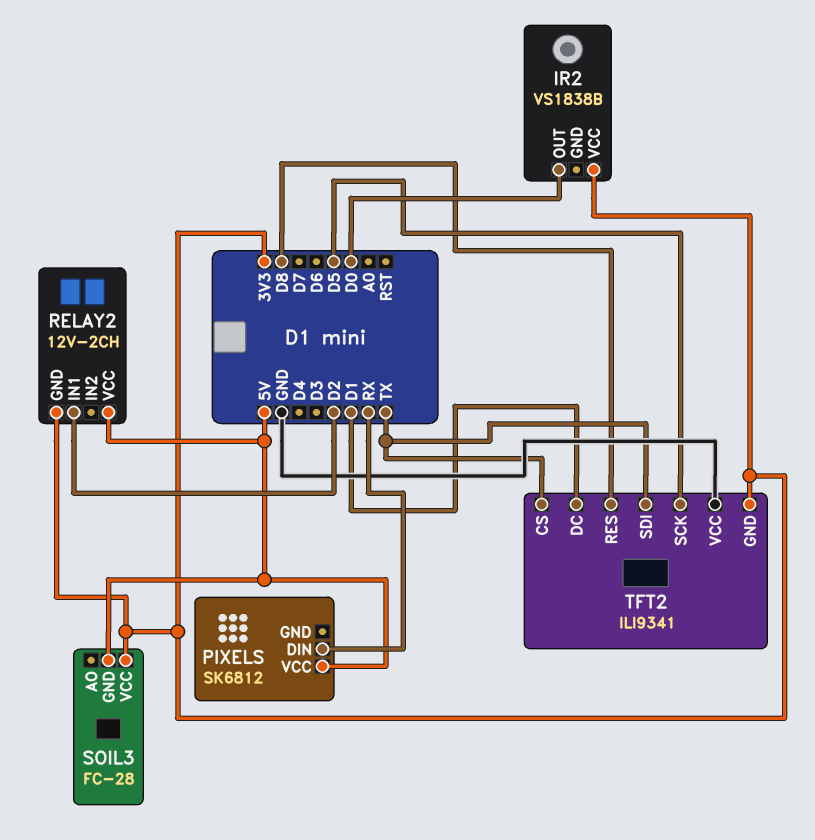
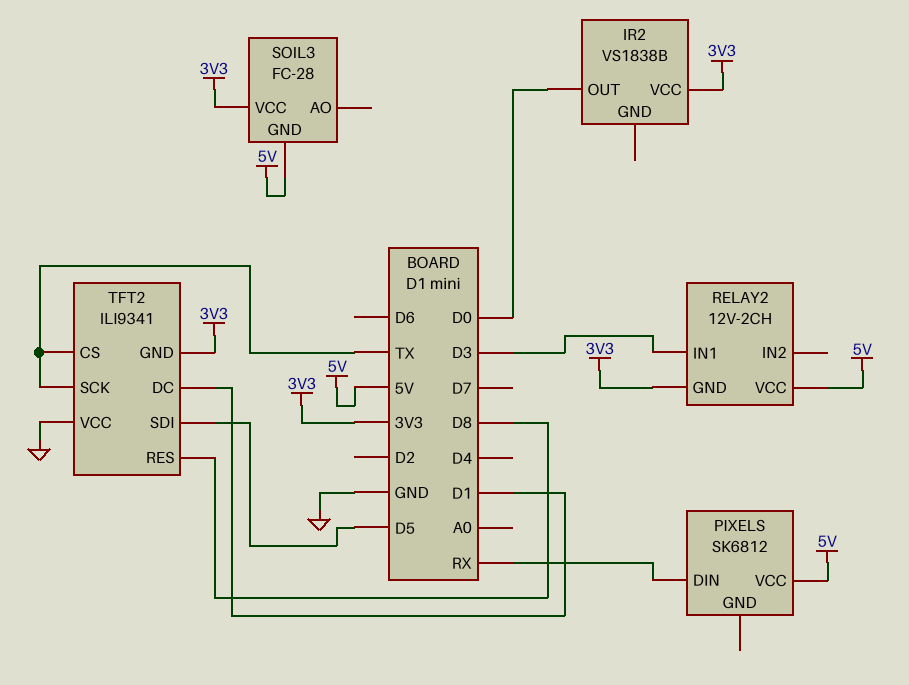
RELAY2 pin IN1: D2 -> D3
TFT2 pin SCK: D5 -> TX
TFT2 pin SDI: TX -> D5

